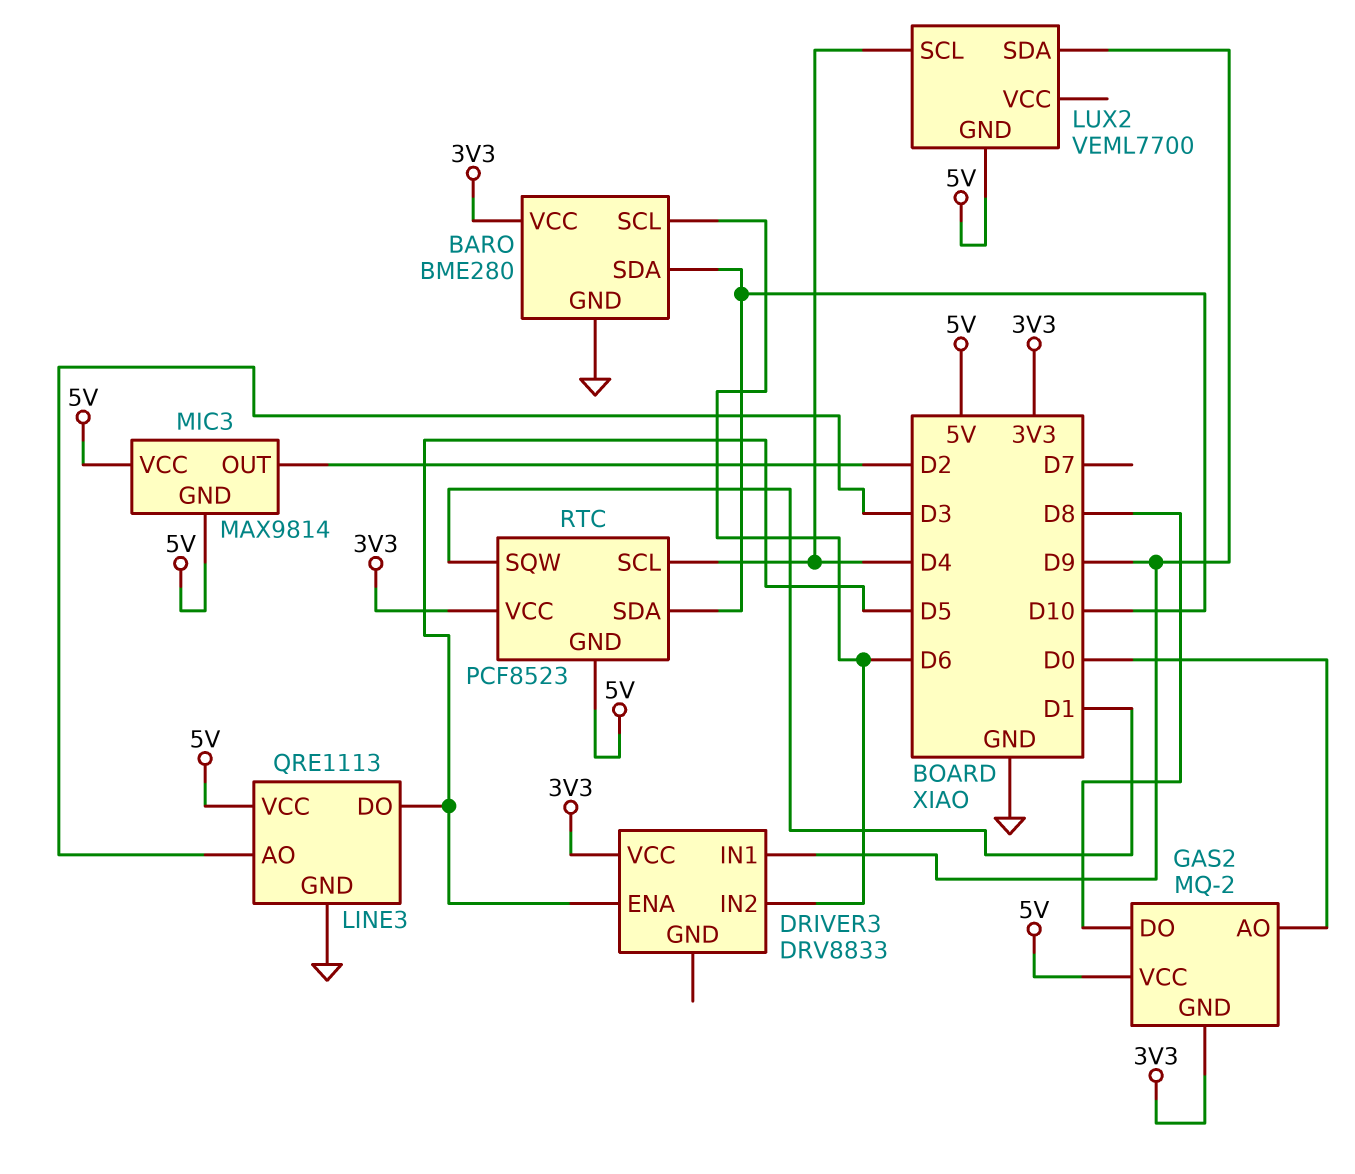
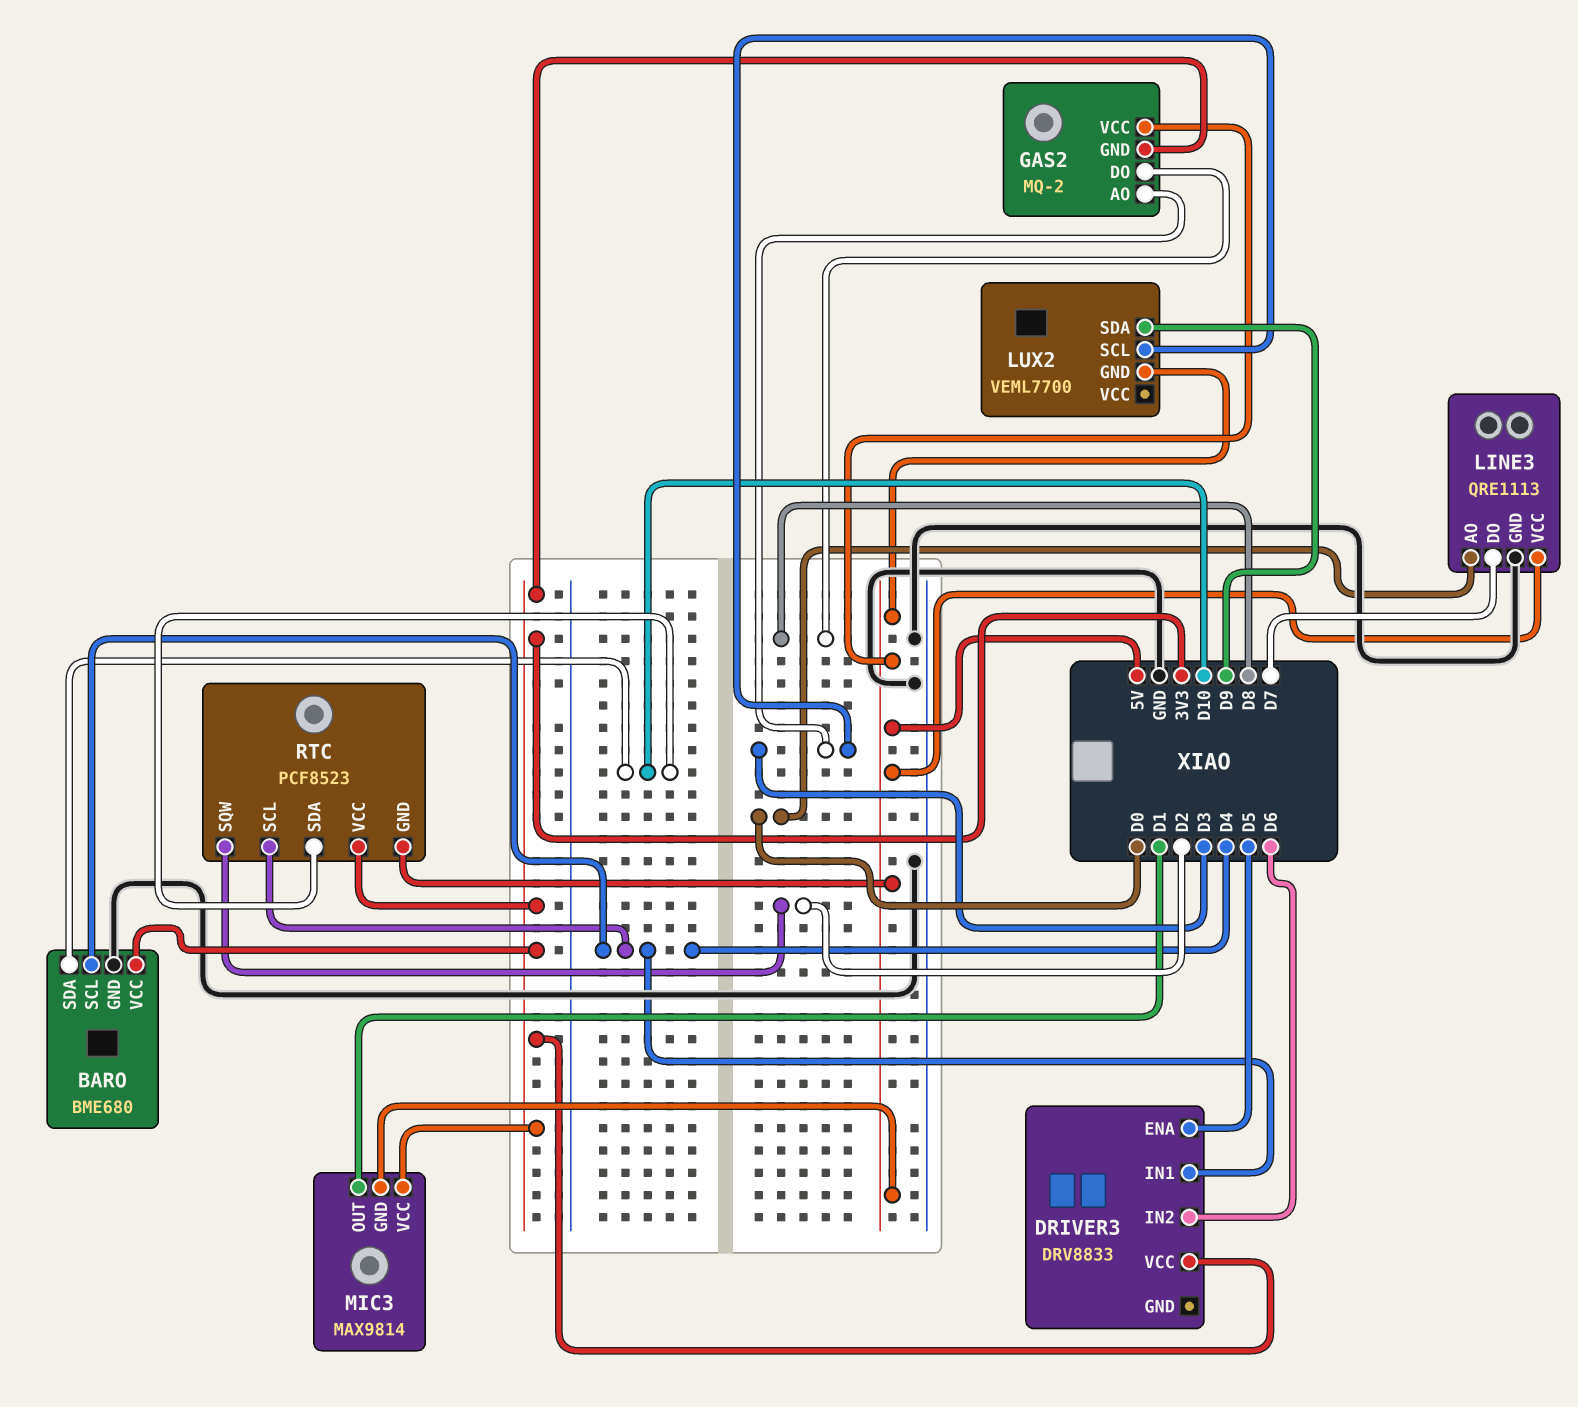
BARO: BME280 -> BME680
BARO pin SCL: D6 -> D4
DRIVER3 pin IN1: D9 -> D4
GAS2 pin AO: D0 -> D3
LINE3 pin AO: D3 -> D0
LINE3 pin DO: D5 -> D7
LUX2 pin SCL: D4 -> D3
MIC3 pin OUT: D2 -> D1
MIC3 pin VCC: 5V -> 3V3
RTC pin SQW: D1 -> D2

